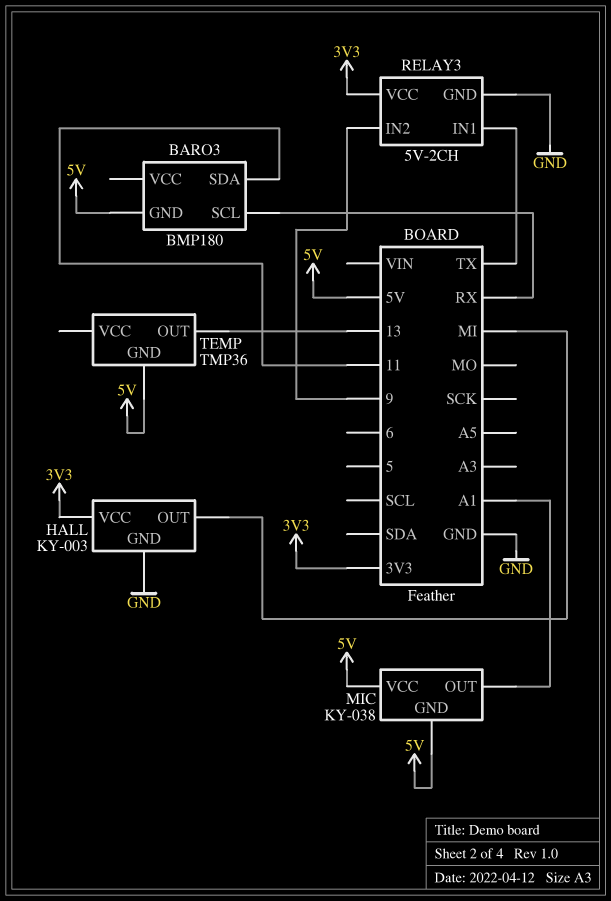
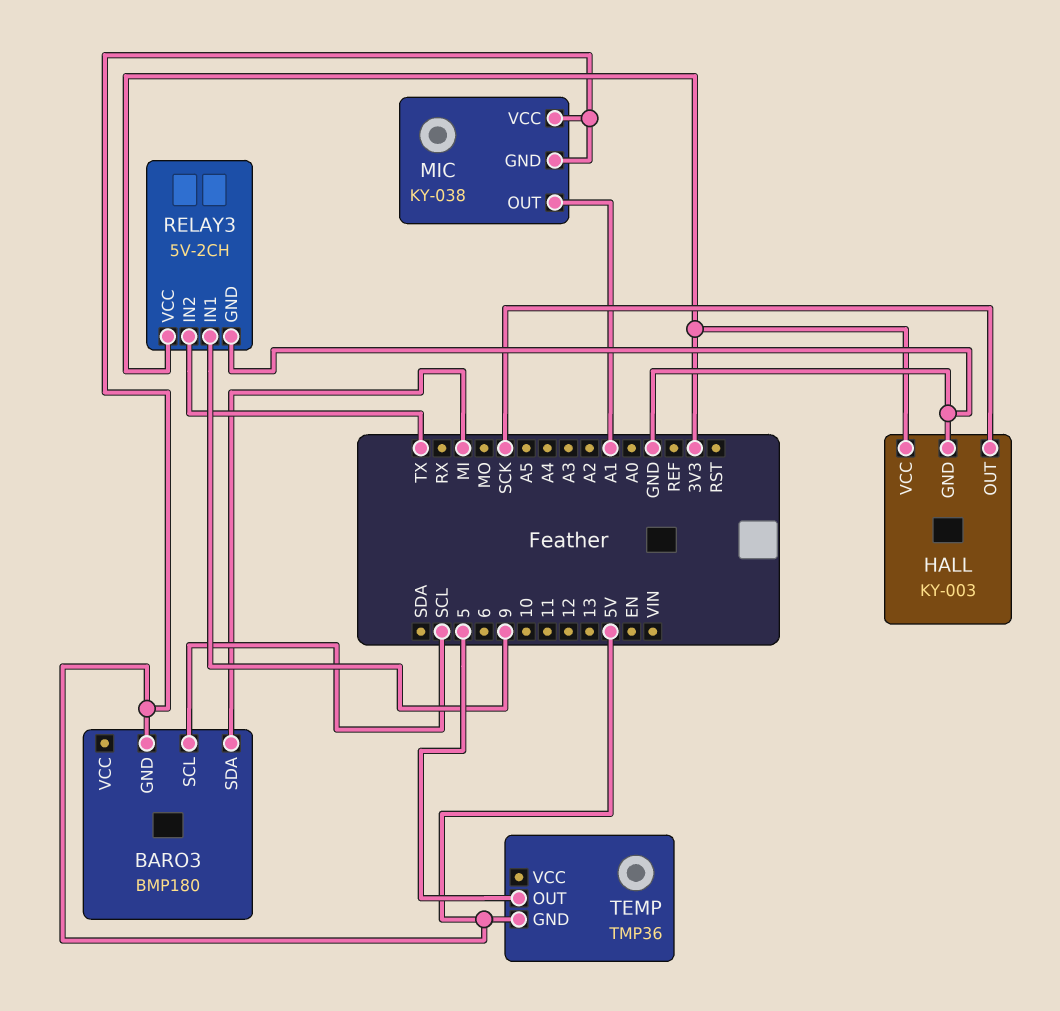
BARO3 pin SCL: RX -> SCL
BARO3 pin SDA: 11 -> MI
HALL pin OUT: MI -> SCK
RELAY3 pin IN1: TX -> 9
RELAY3 pin IN2: 9 -> TX
TEMP pin OUT: 13 -> 5

